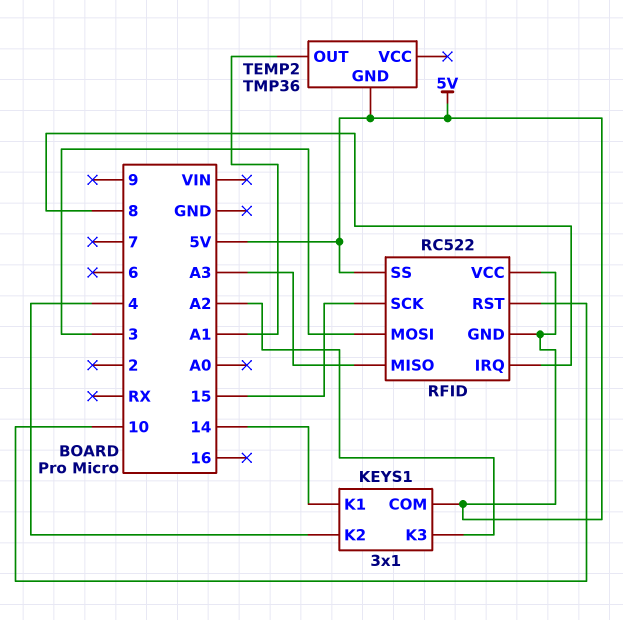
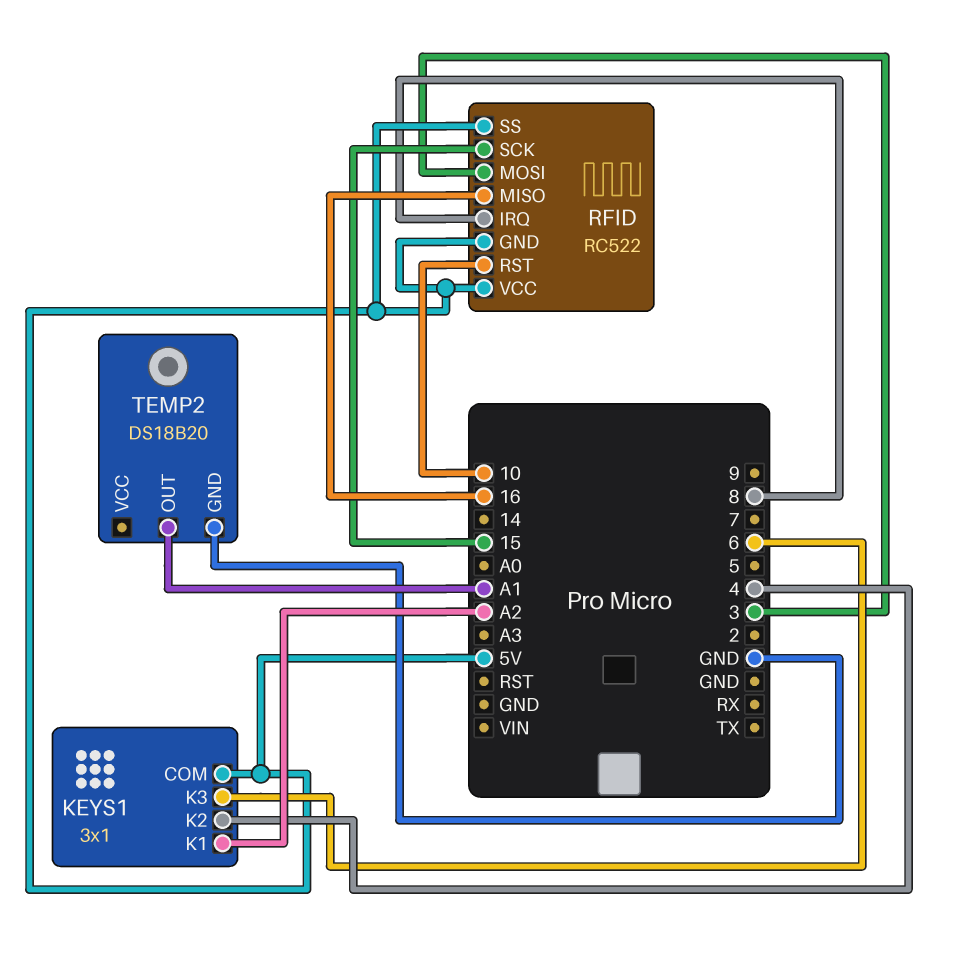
KEYS1 pin K1: 14 -> A2
KEYS1 pin K3: A2 -> 6
RFID pin MISO: A3 -> 16
TEMP2: TMP36 -> DS18B20
TEMP2 pin GND: 5V -> GND

